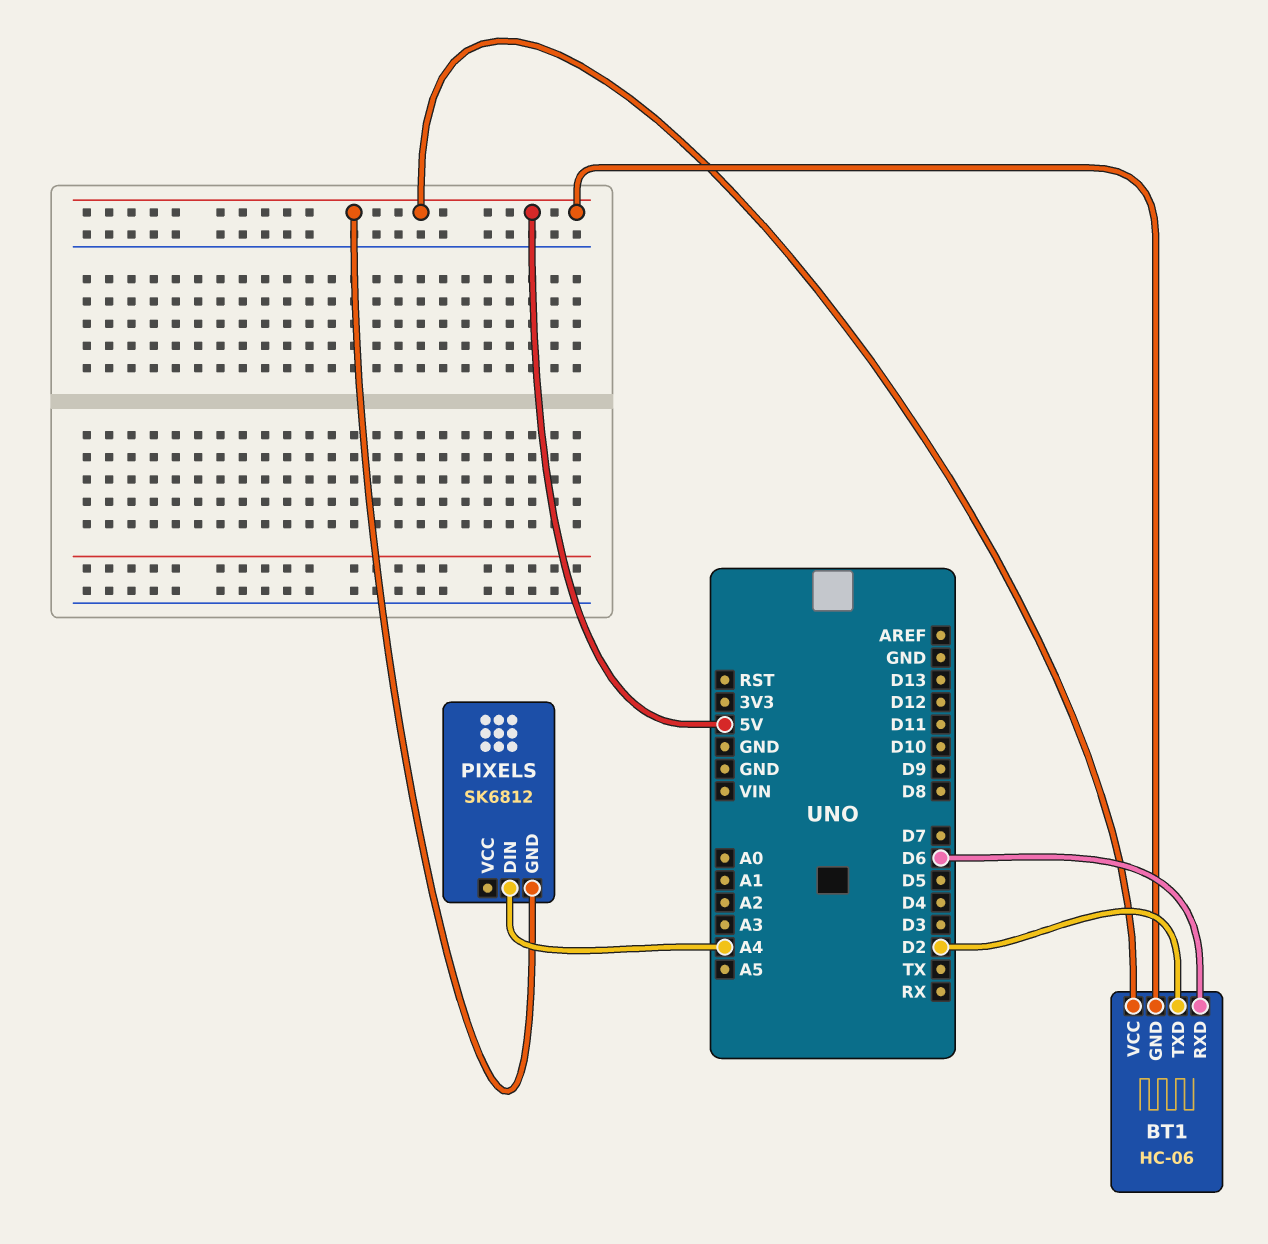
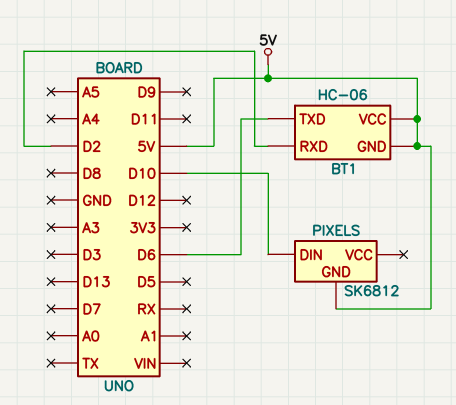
BT1 pin RXD: D6 -> D2
BT1 pin TXD: D2 -> D6
PIXELS pin DIN: A4 -> D10

